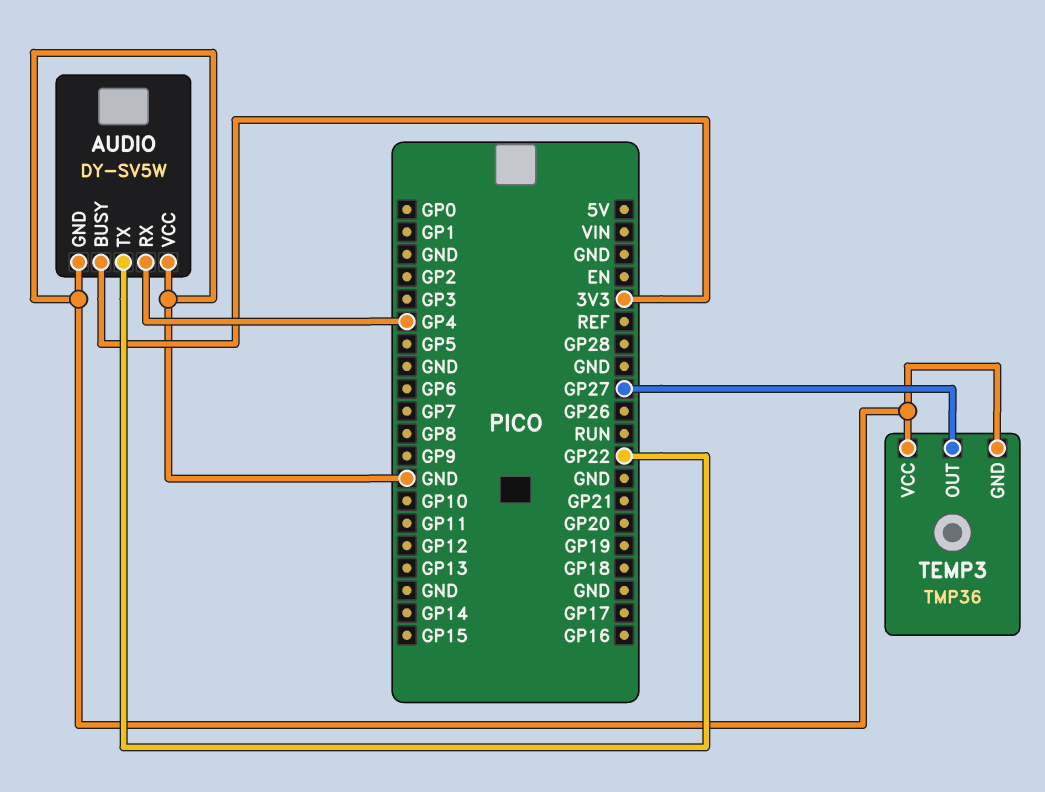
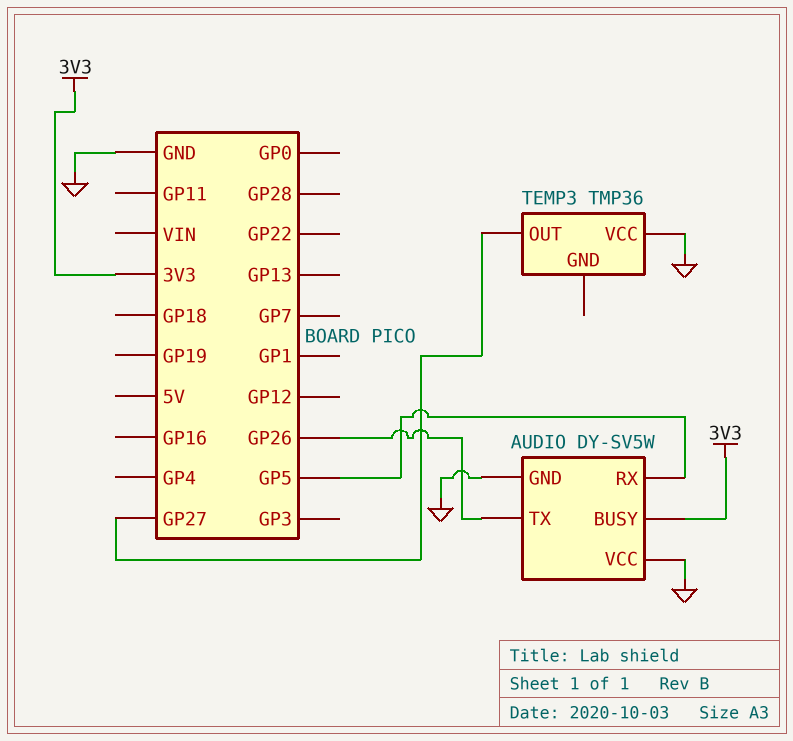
AUDIO pin RX: GP4 -> GP5
AUDIO pin TX: GP22 -> GP26
TEMP3 pin GND: GND -> none

